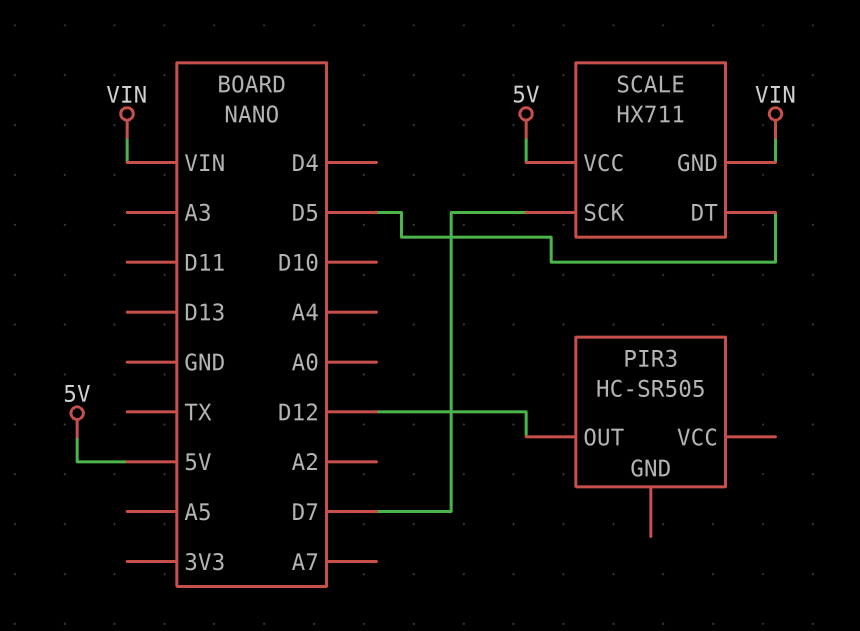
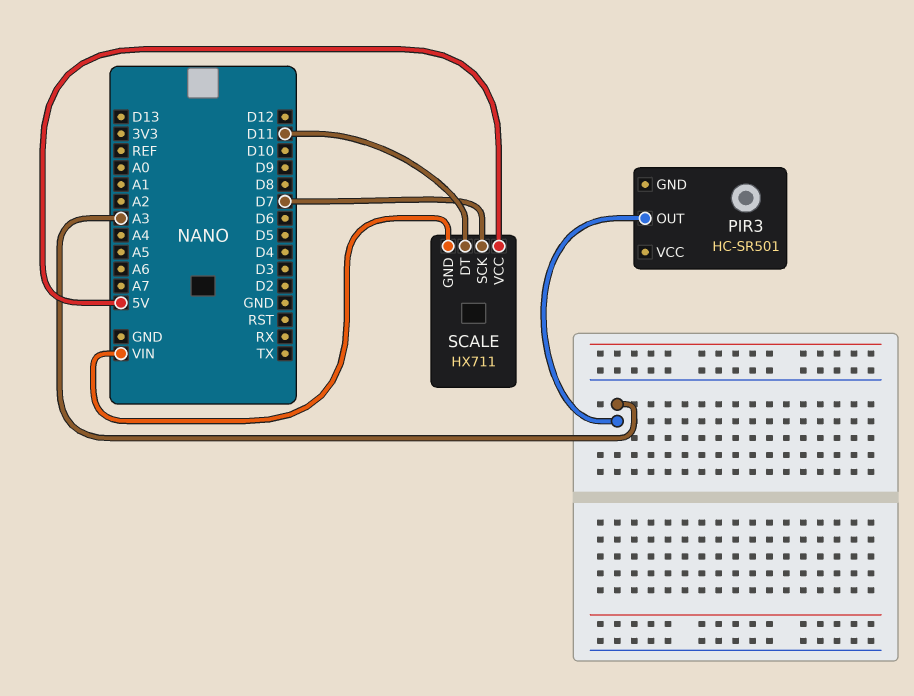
PIR3: HC-SR505 -> HC-SR501
PIR3 pin OUT: D12 -> A3
SCALE pin DT: D5 -> D11

